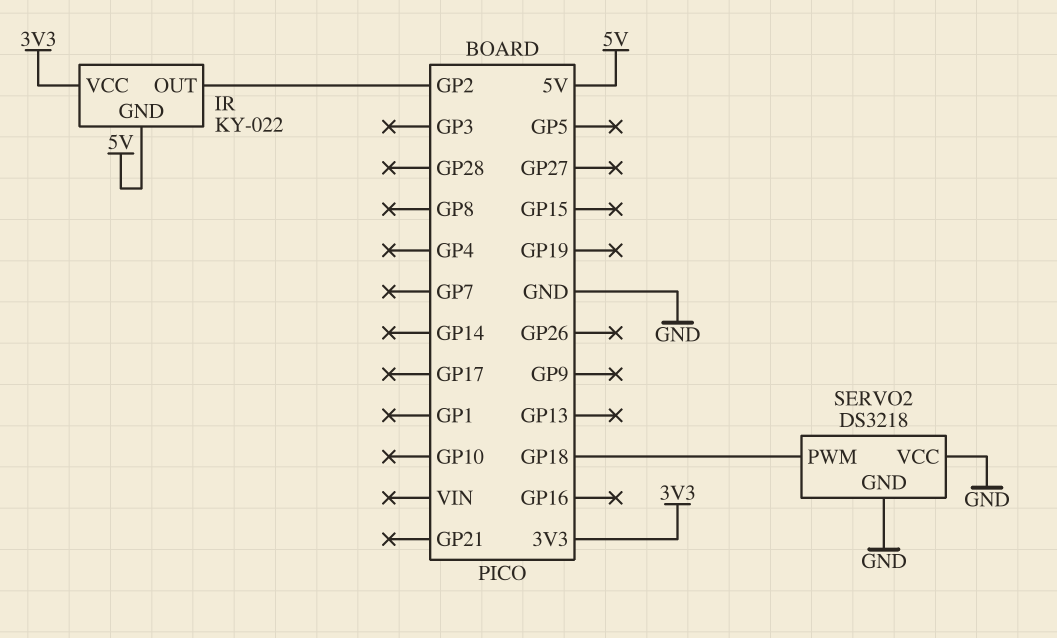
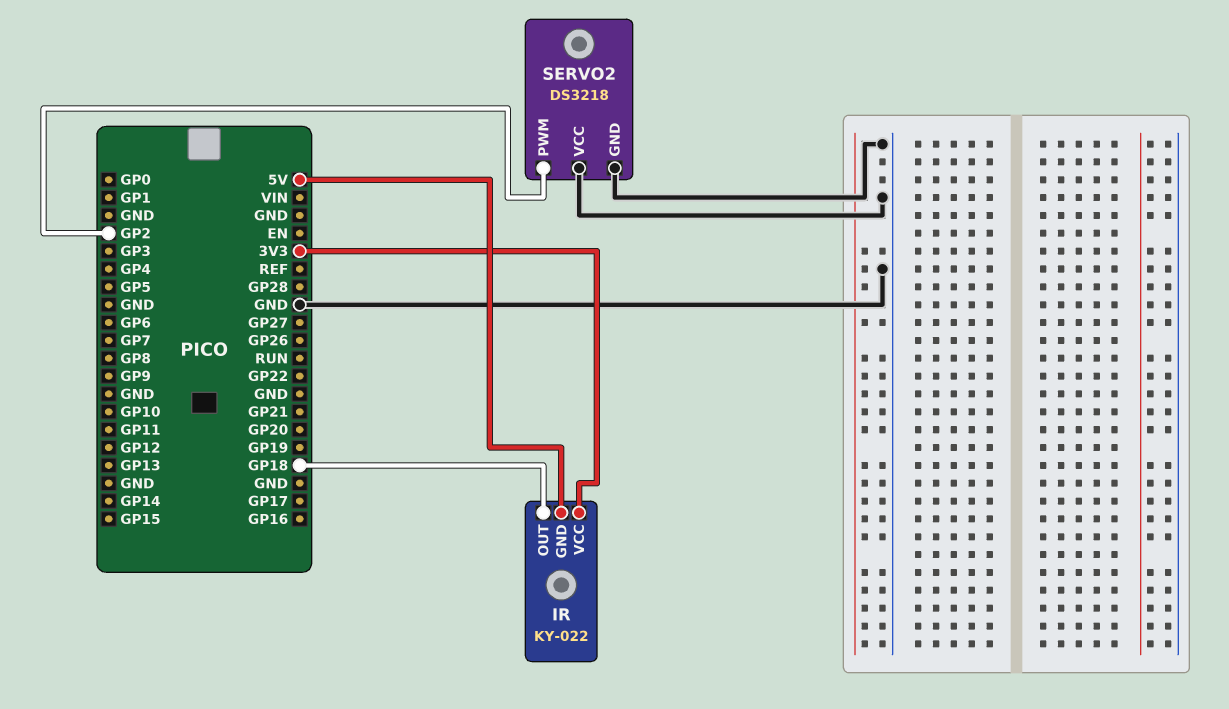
IR pin OUT: GP2 -> GP18
SERVO2 pin PWM: GP18 -> GP2

